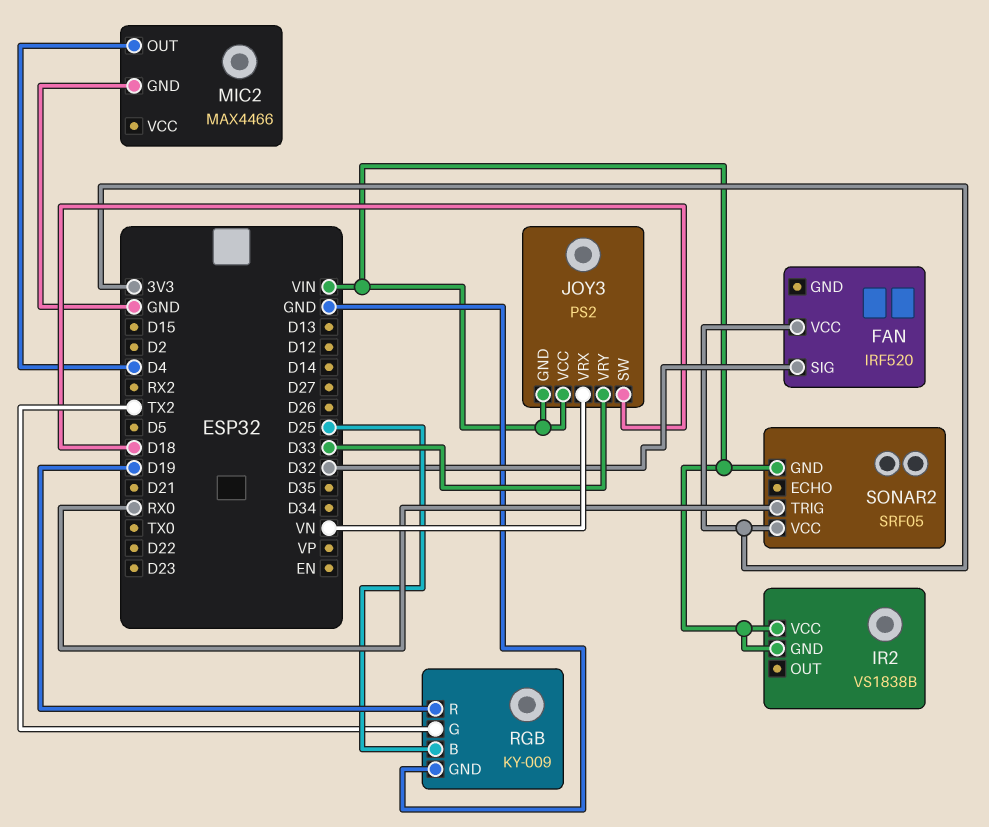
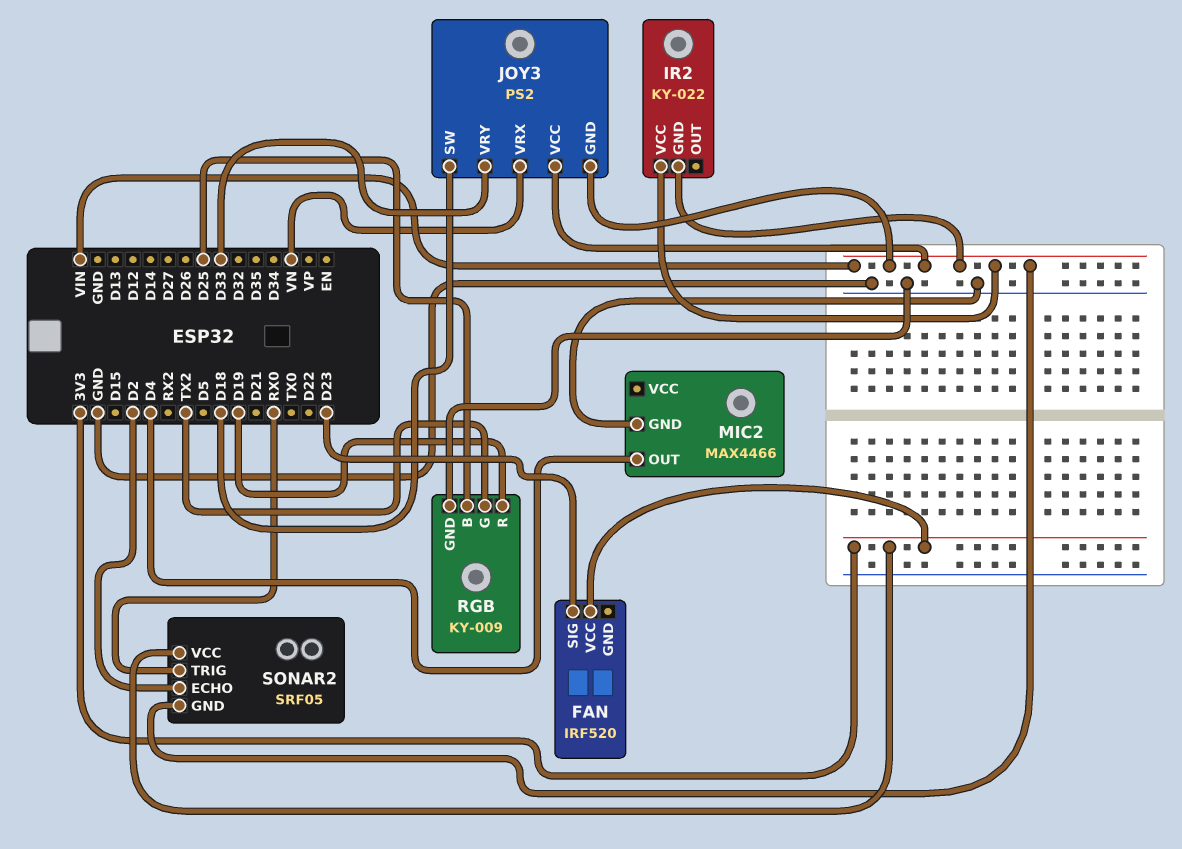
FAN pin SIG: D32 -> D23
IR2: VS1838B -> KY-022
SONAR2 pin ECHO: none -> D2

